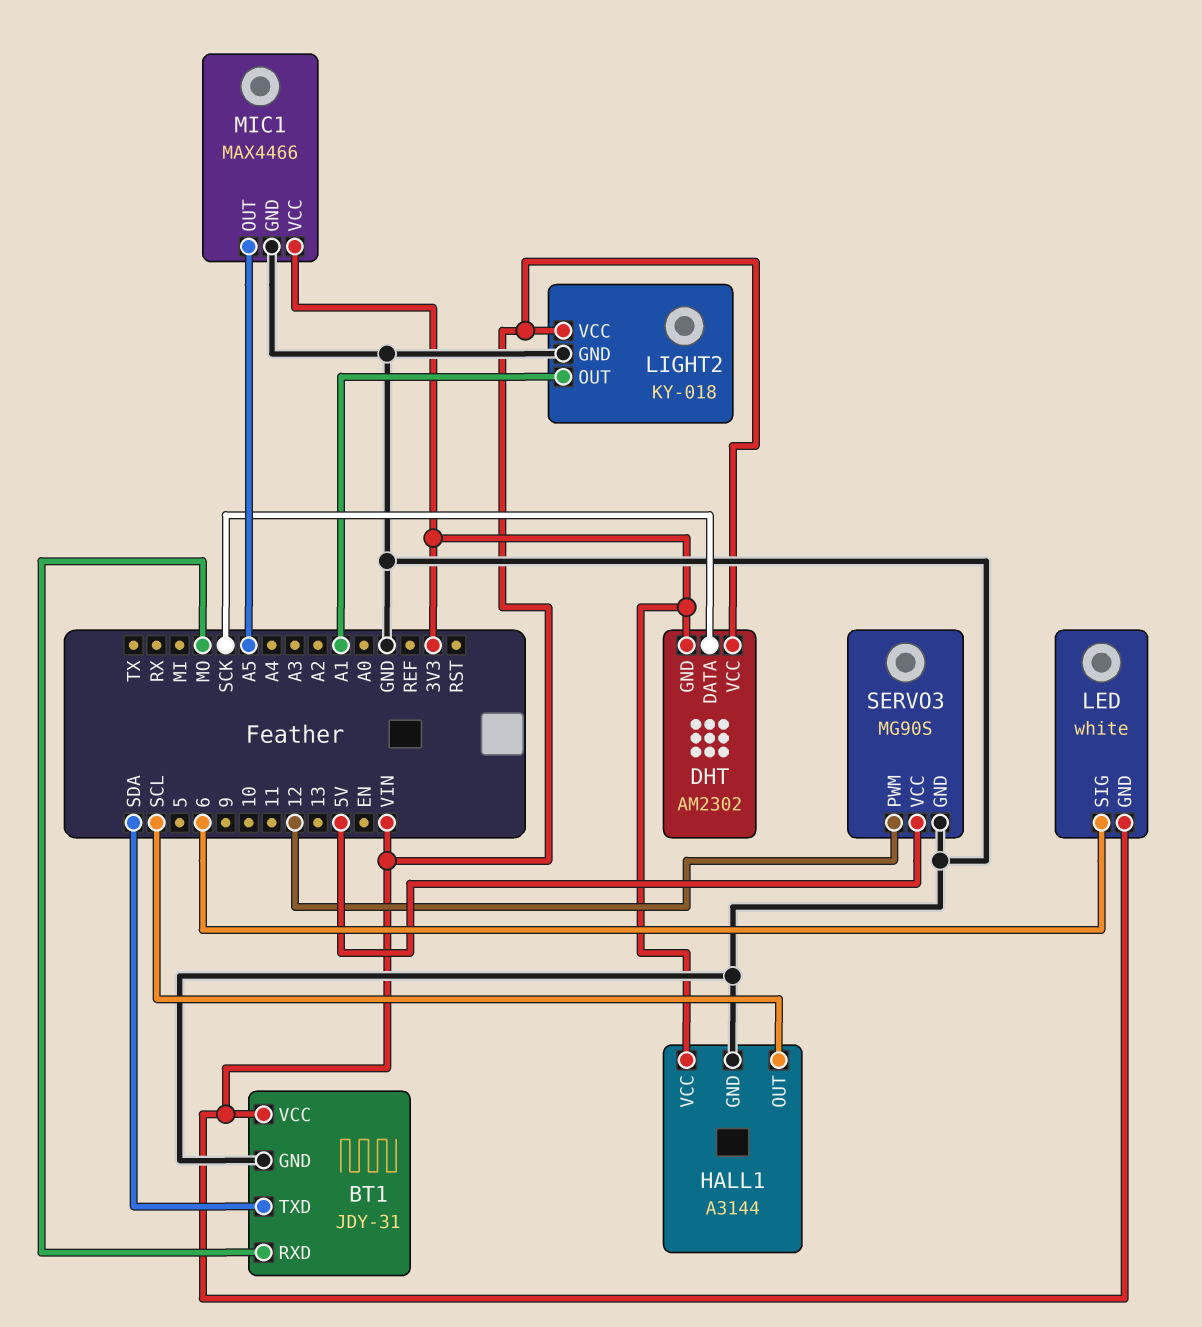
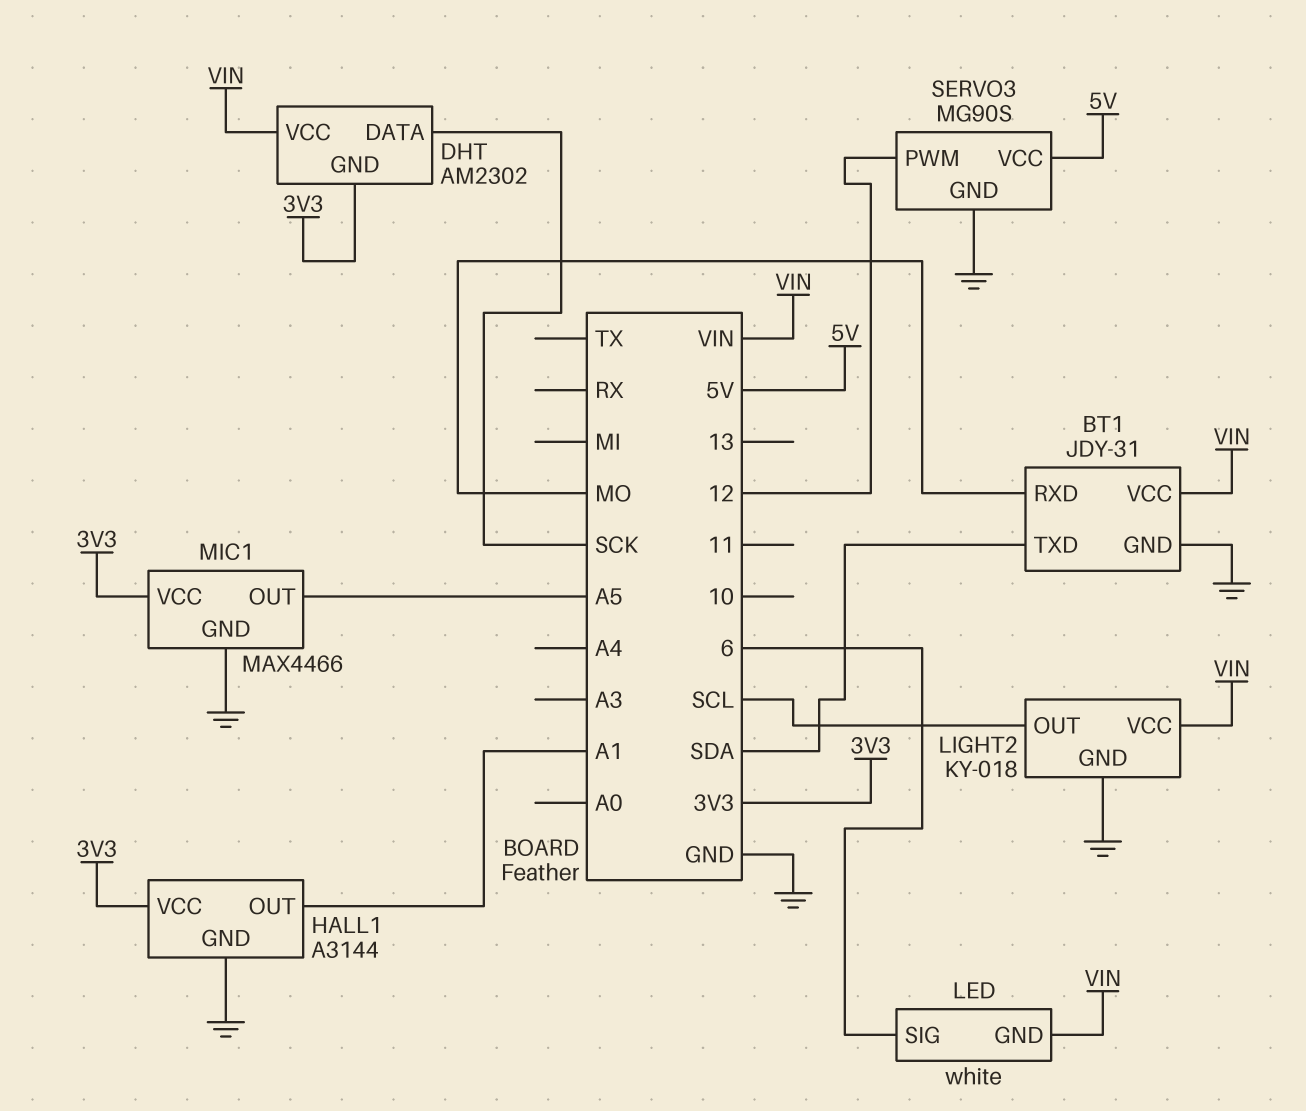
HALL1 pin OUT: SCL -> A1
LIGHT2 pin OUT: A1 -> SCL

